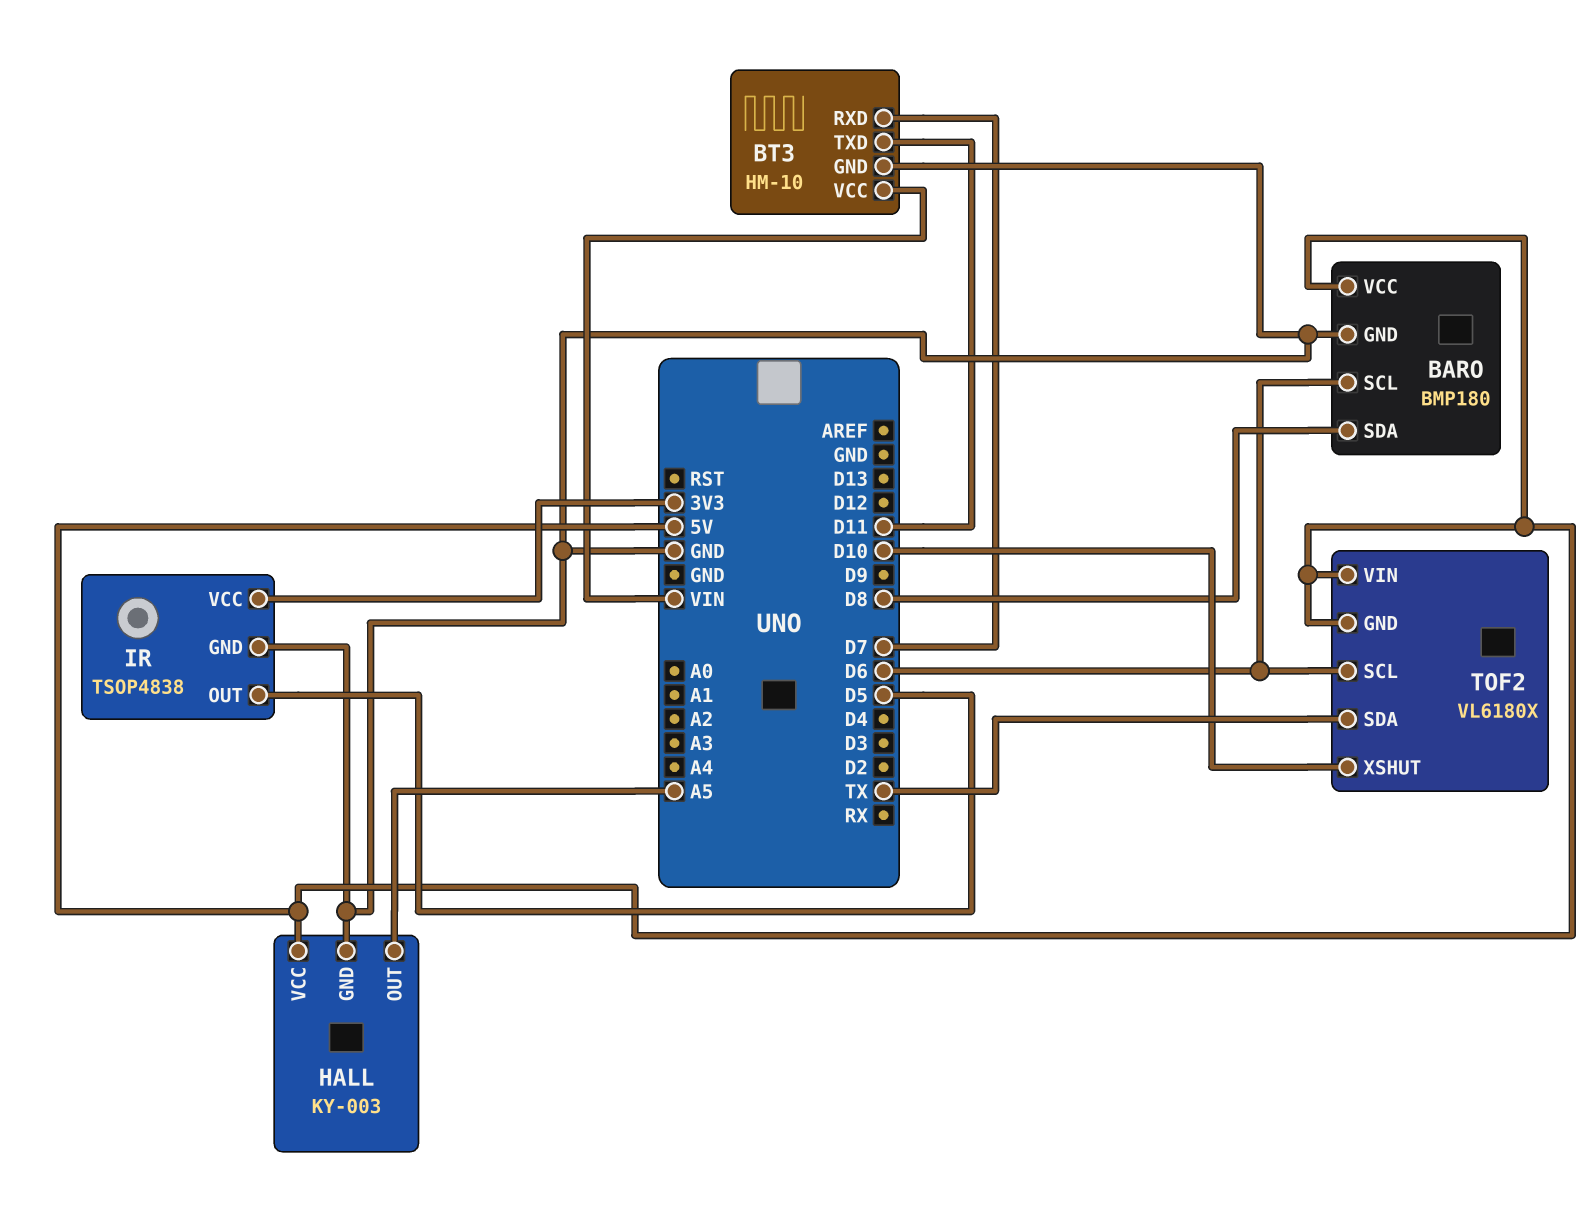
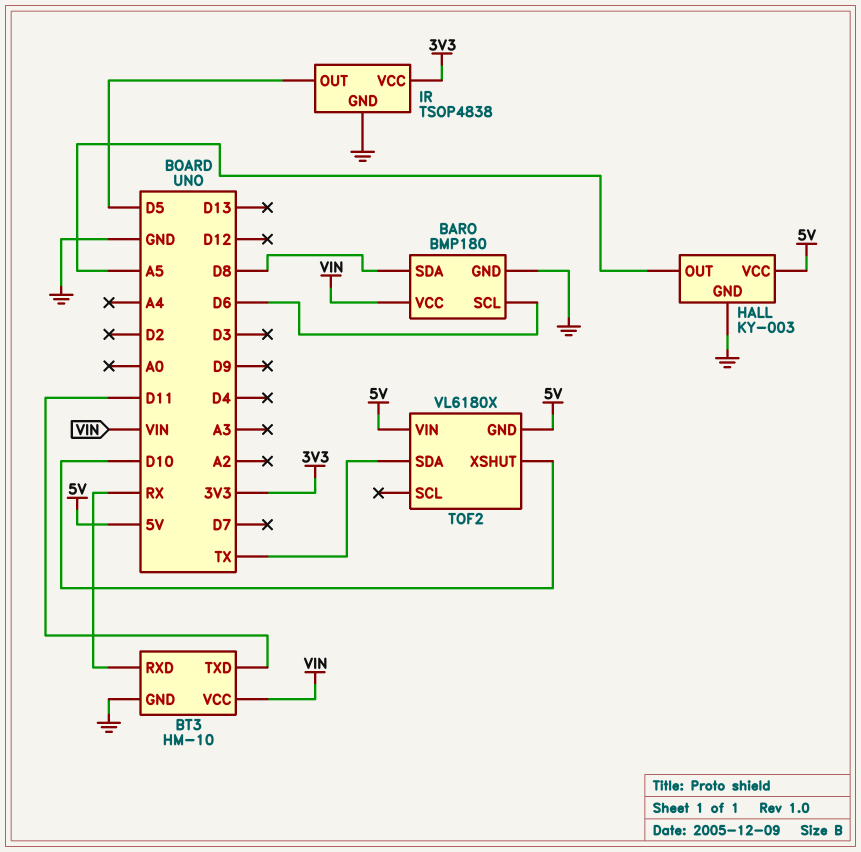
BARO pin VCC: 5V -> VIN
BT3 pin RXD: D7 -> RX
TOF2 pin SCL: D6 -> none

